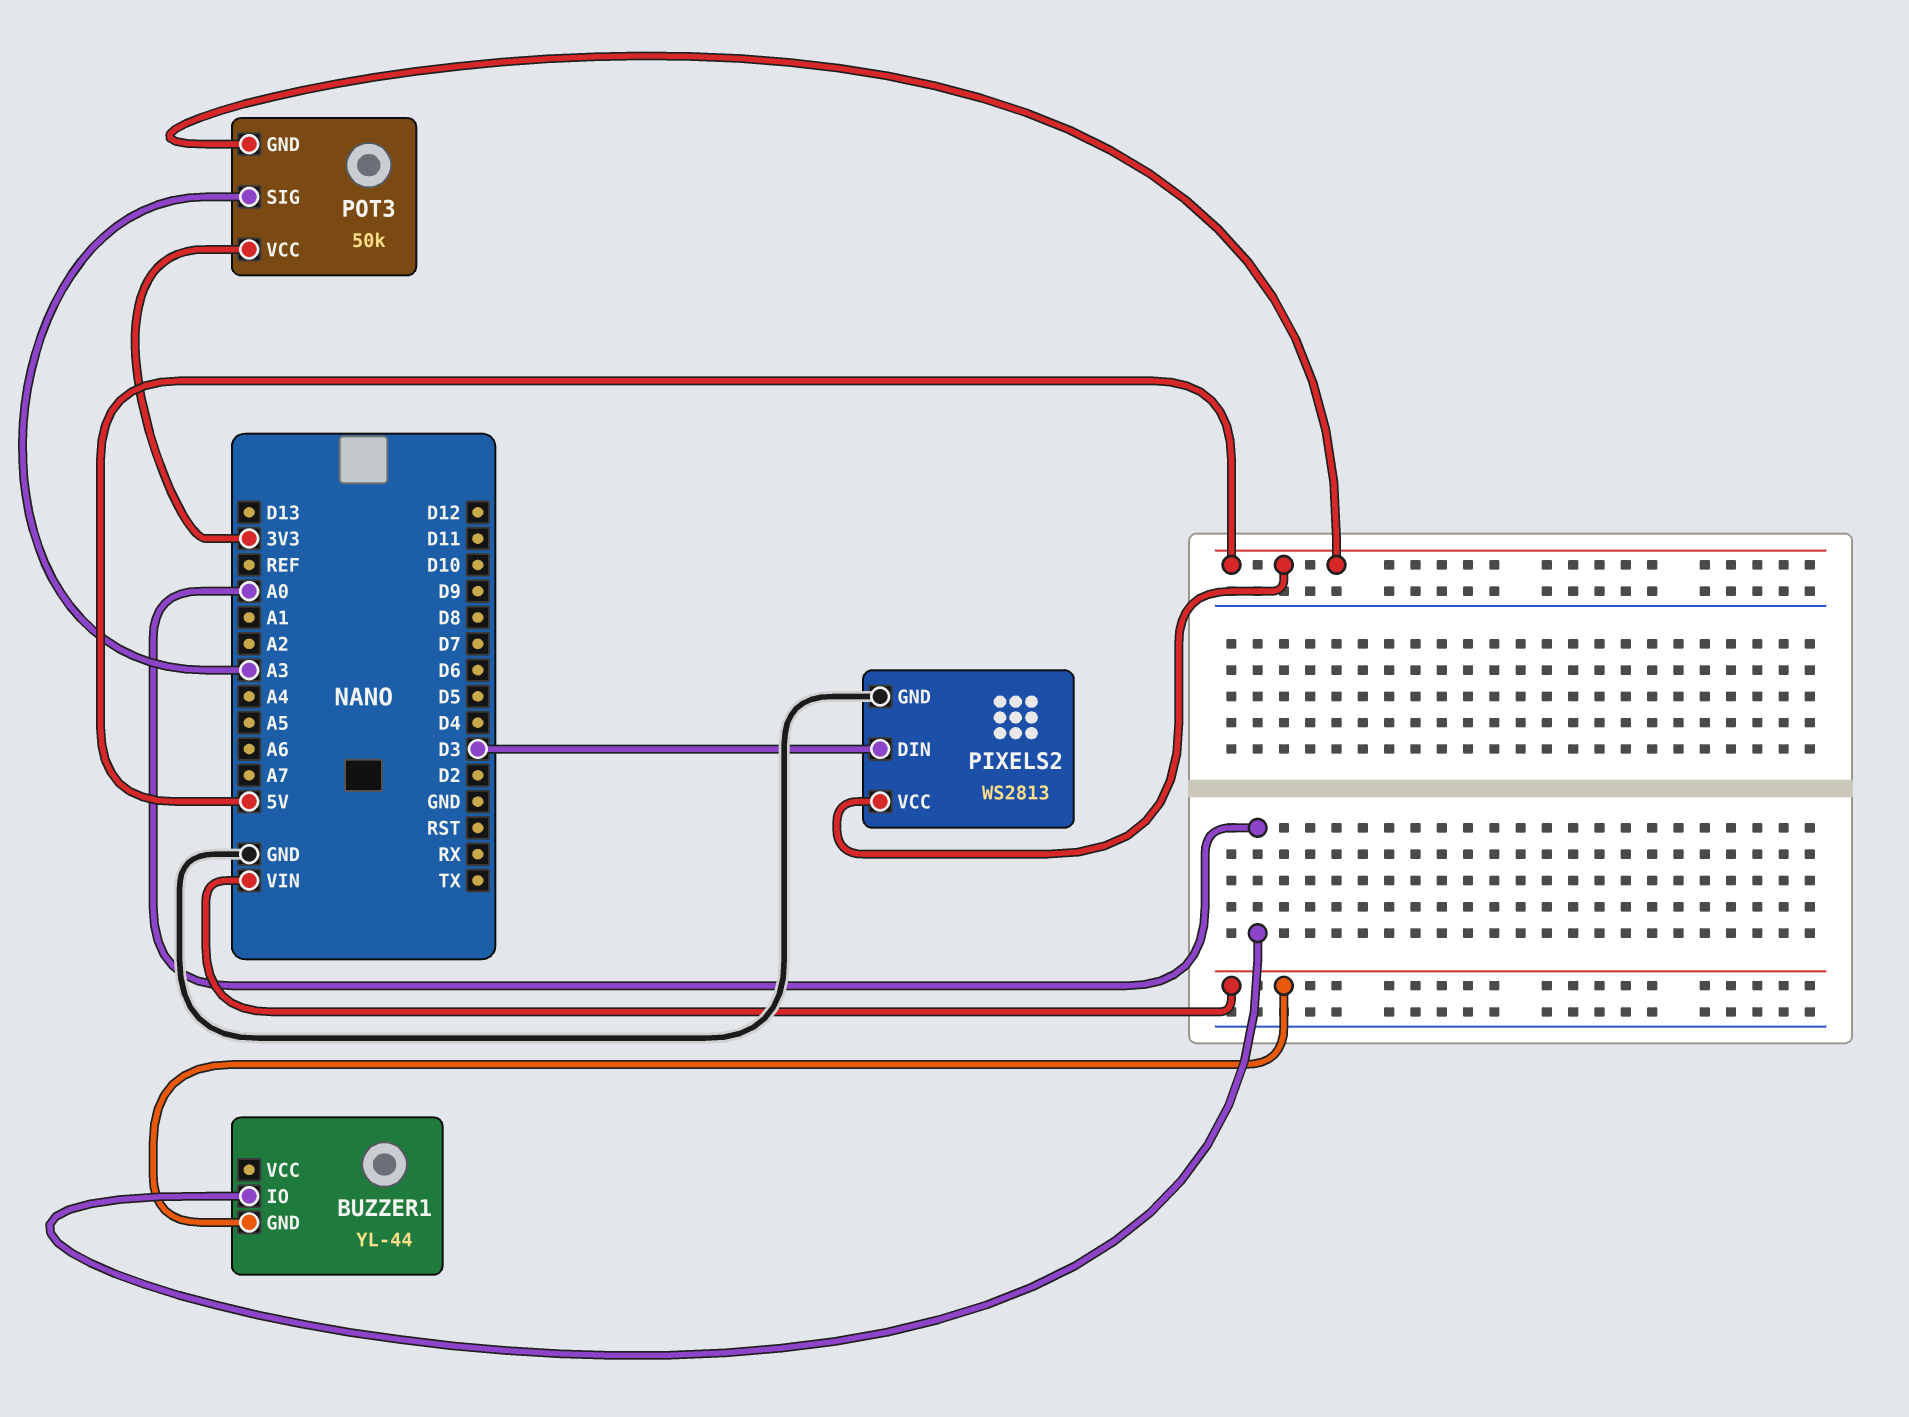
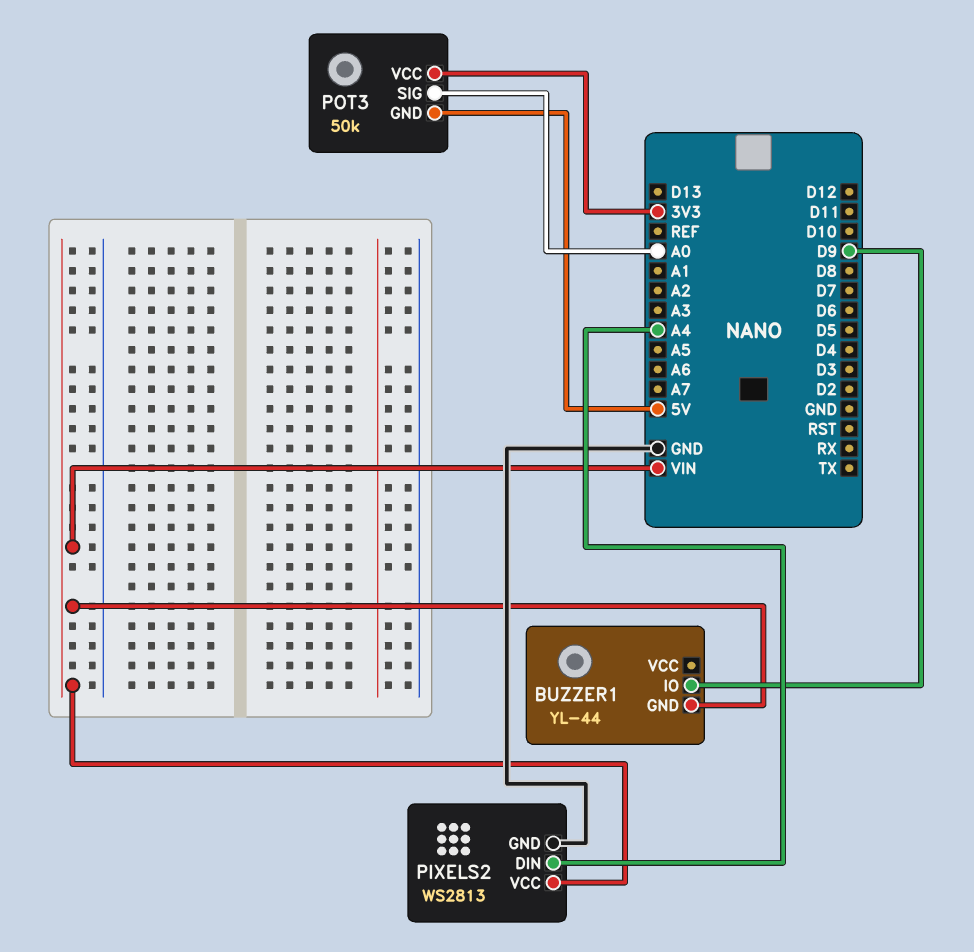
BUZZER1 pin IO: A0 -> D9
PIXELS2 pin DIN: D3 -> A4
PIXELS2 pin VCC: 5V -> VIN
POT3 pin SIG: A3 -> A0

